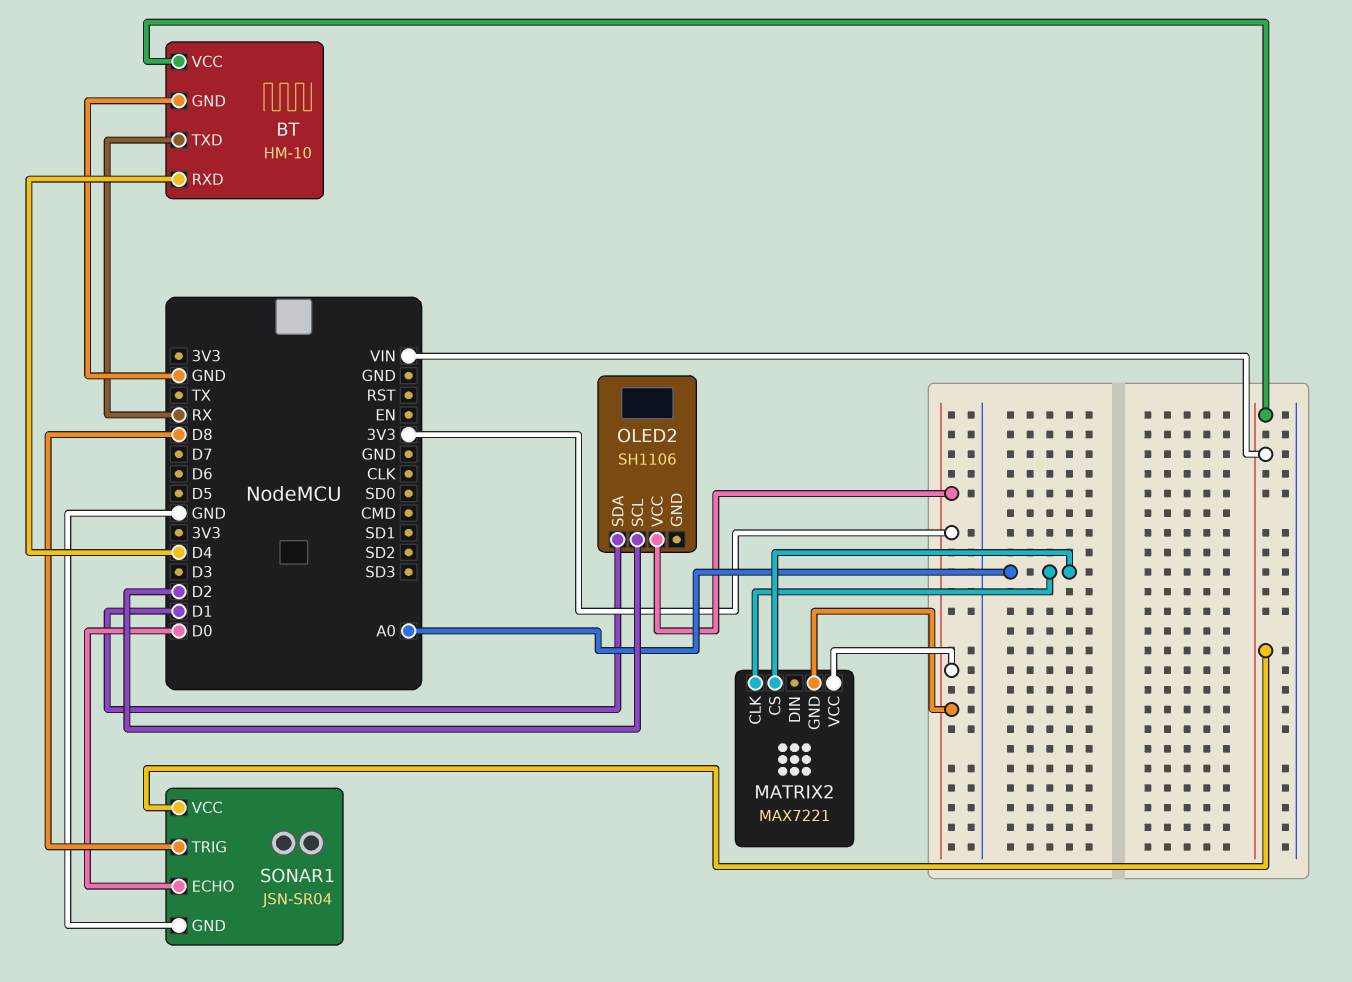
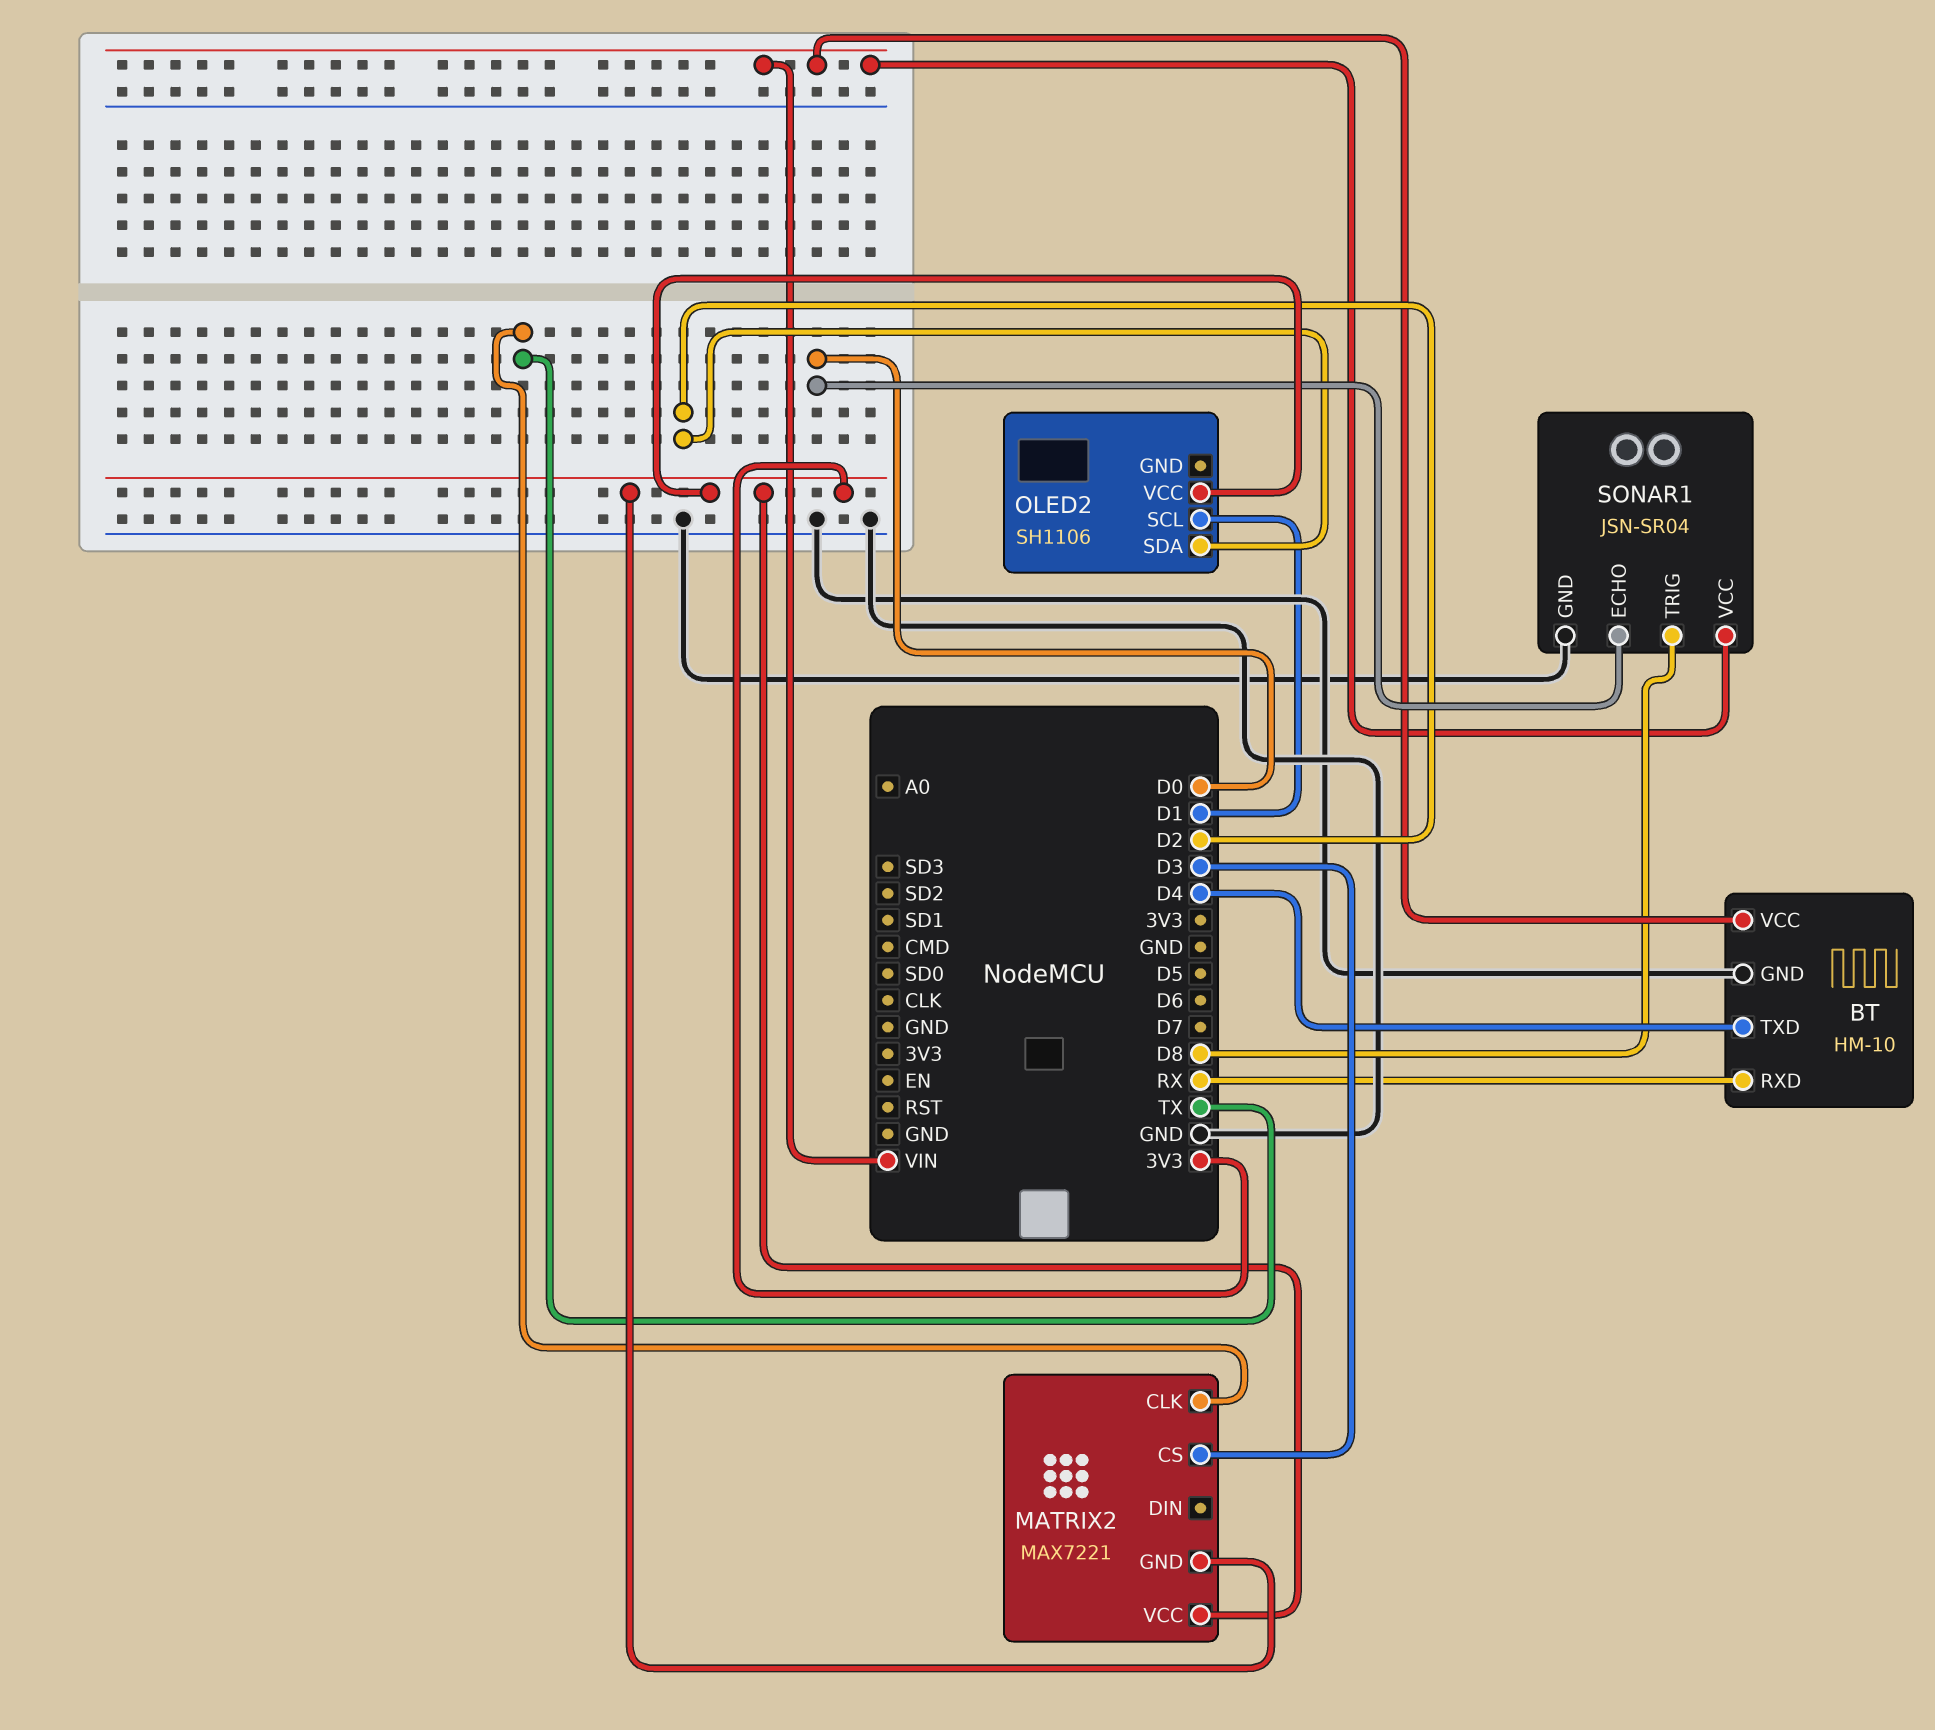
BT pin RXD: D4 -> RX
BT pin TXD: RX -> D4
MATRIX2 pin CLK: A0 -> TX
MATRIX2 pin CS: A0 -> D3
OLED2 pin SCL: D2 -> D1
OLED2 pin SDA: D1 -> D2

